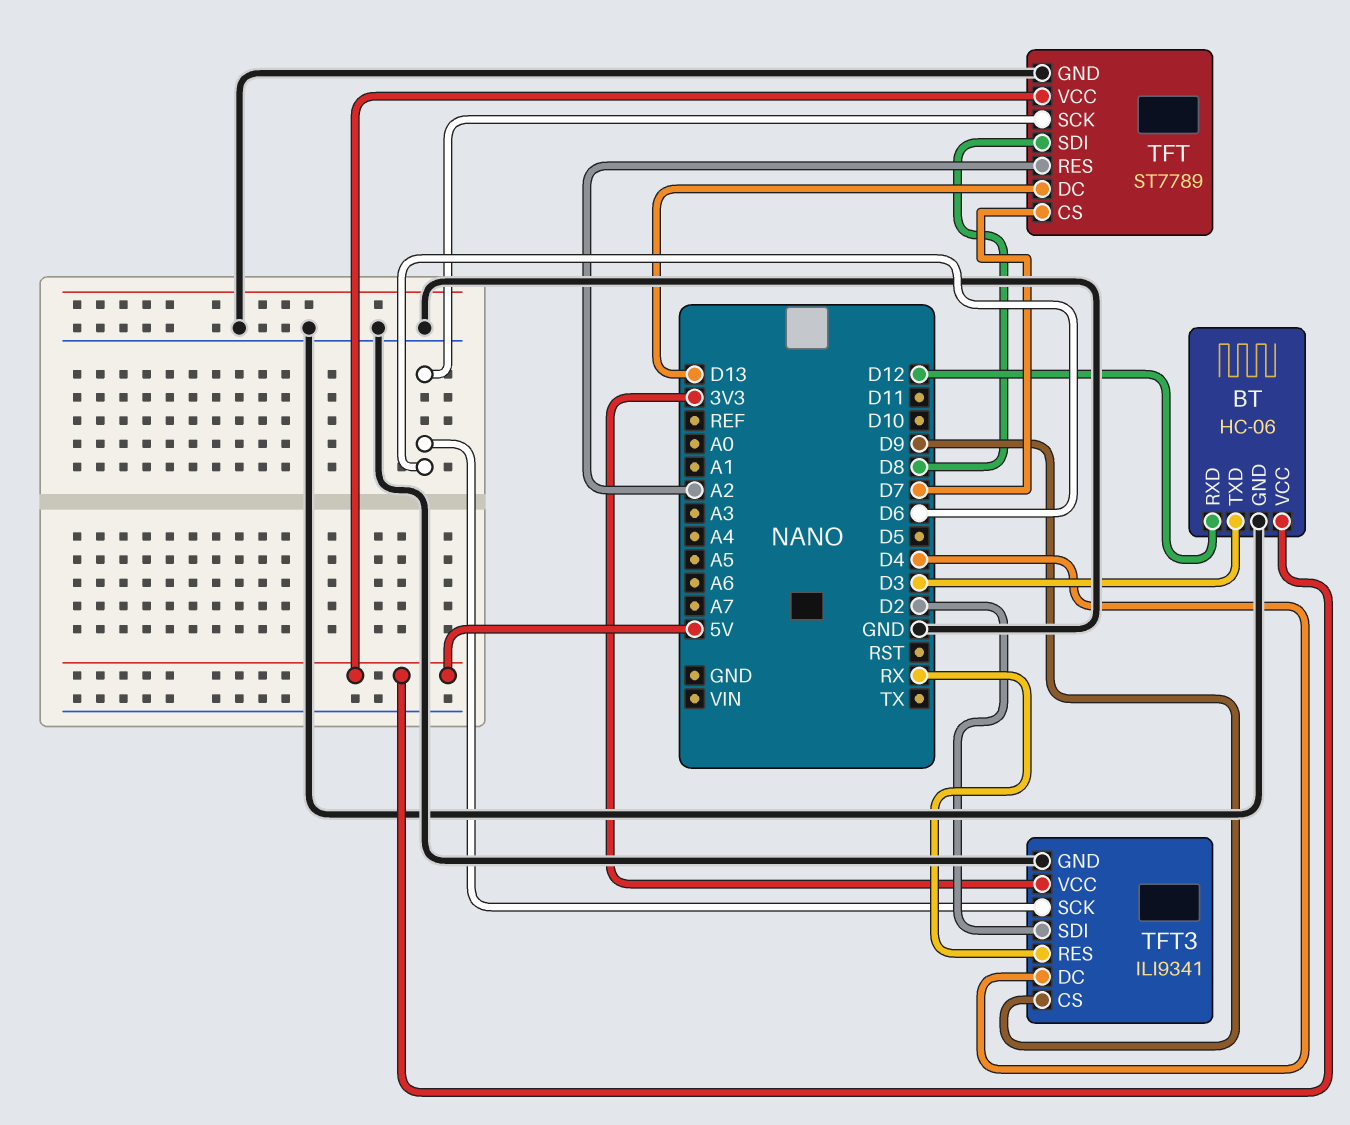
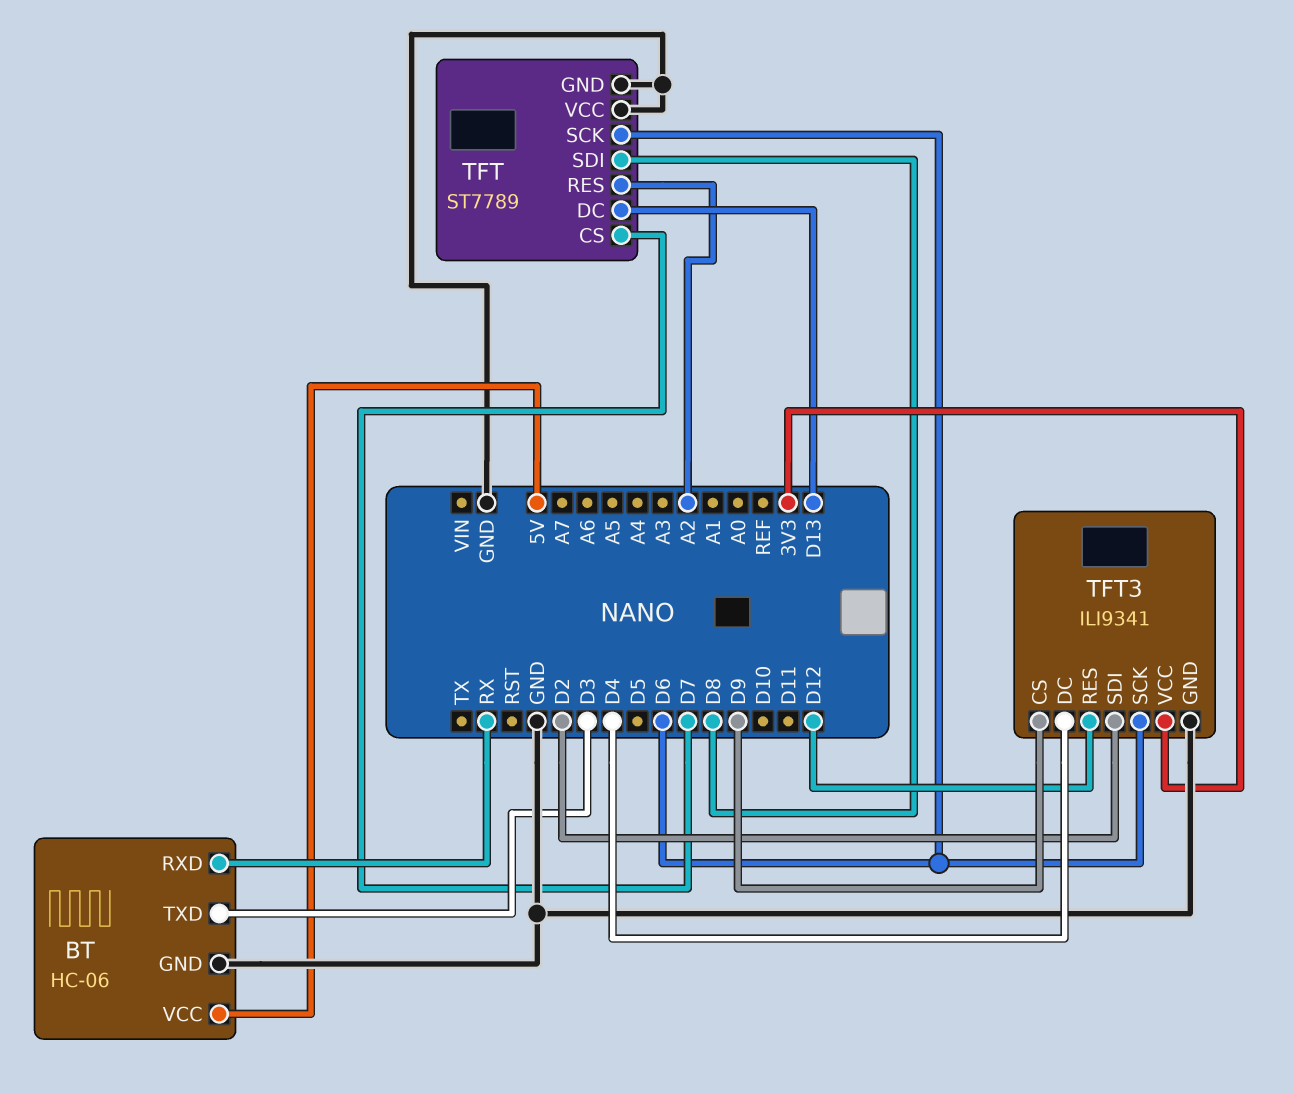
BT pin RXD: D12 -> RX
TFT pin VCC: 5V -> GND
TFT3 pin RES: RX -> D12

